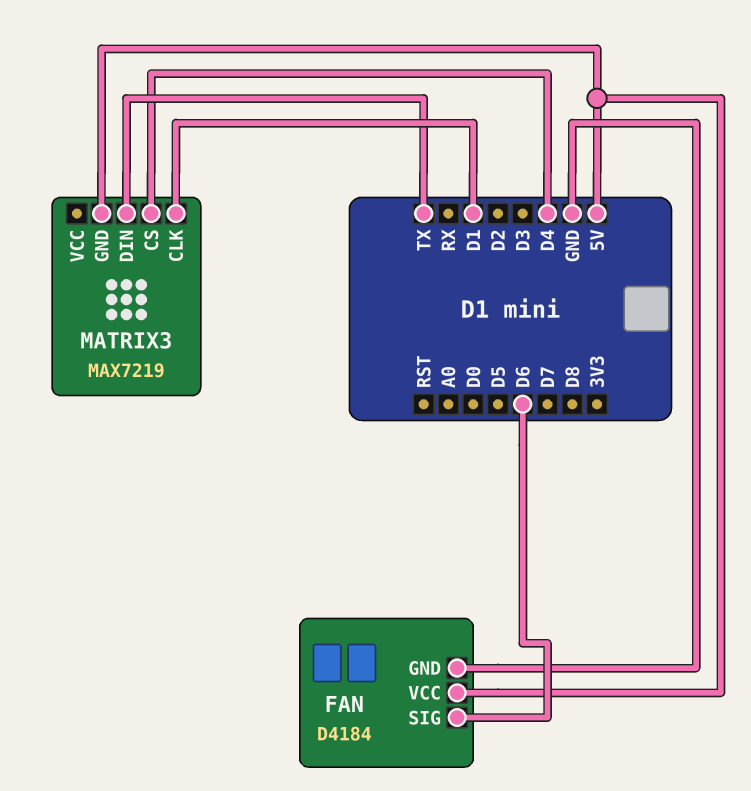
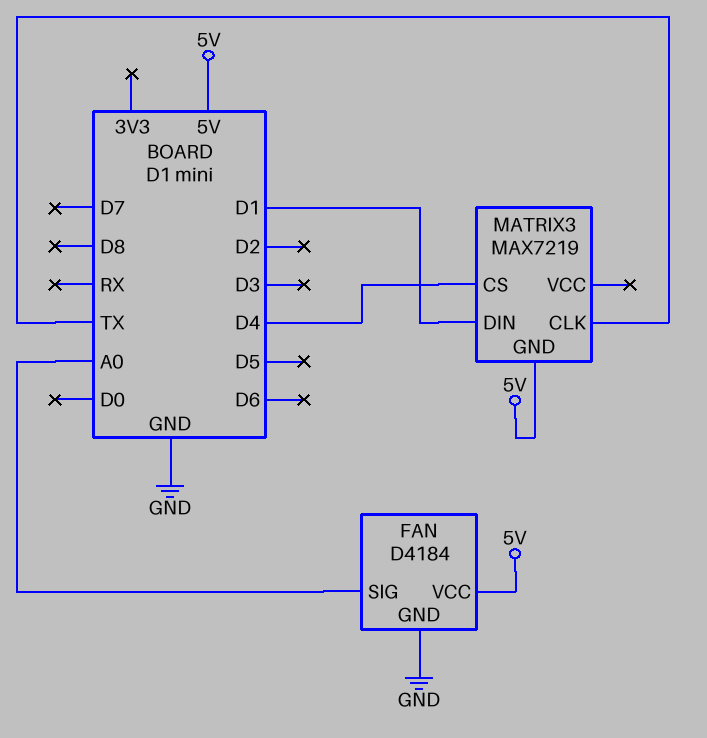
FAN pin SIG: D6 -> A0
MATRIX3 pin CLK: D1 -> TX
MATRIX3 pin DIN: TX -> D1

